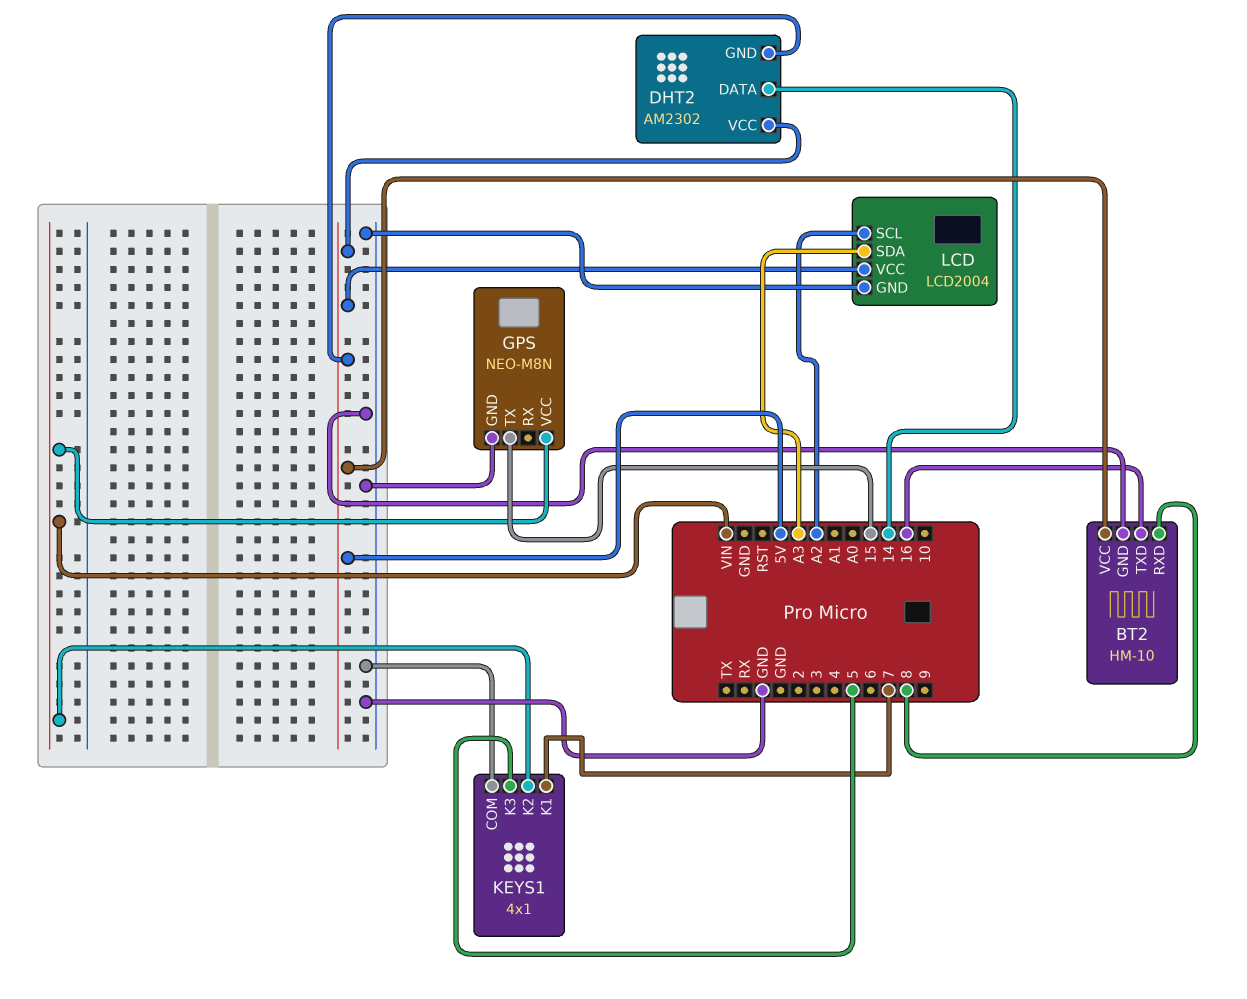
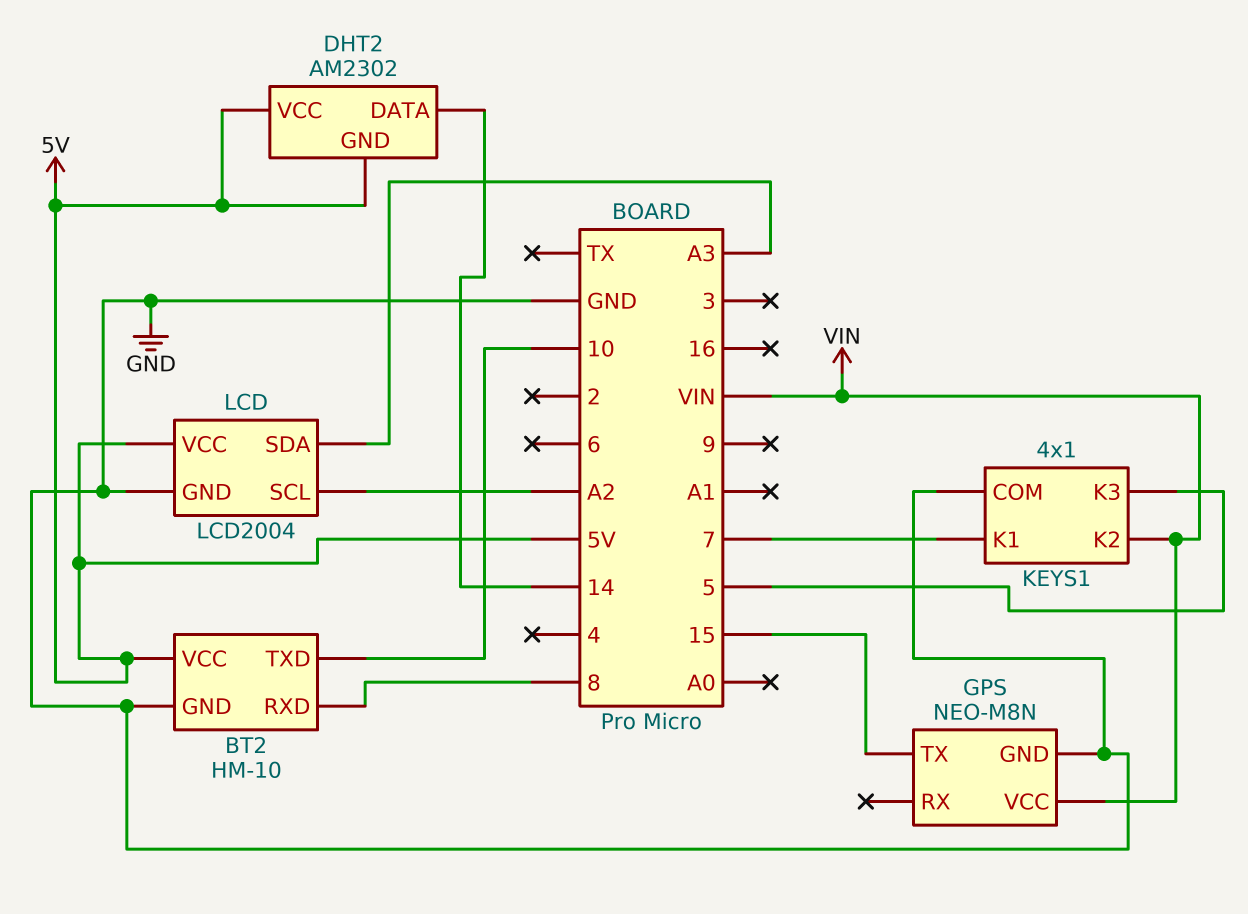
BT2 pin TXD: 16 -> 10

